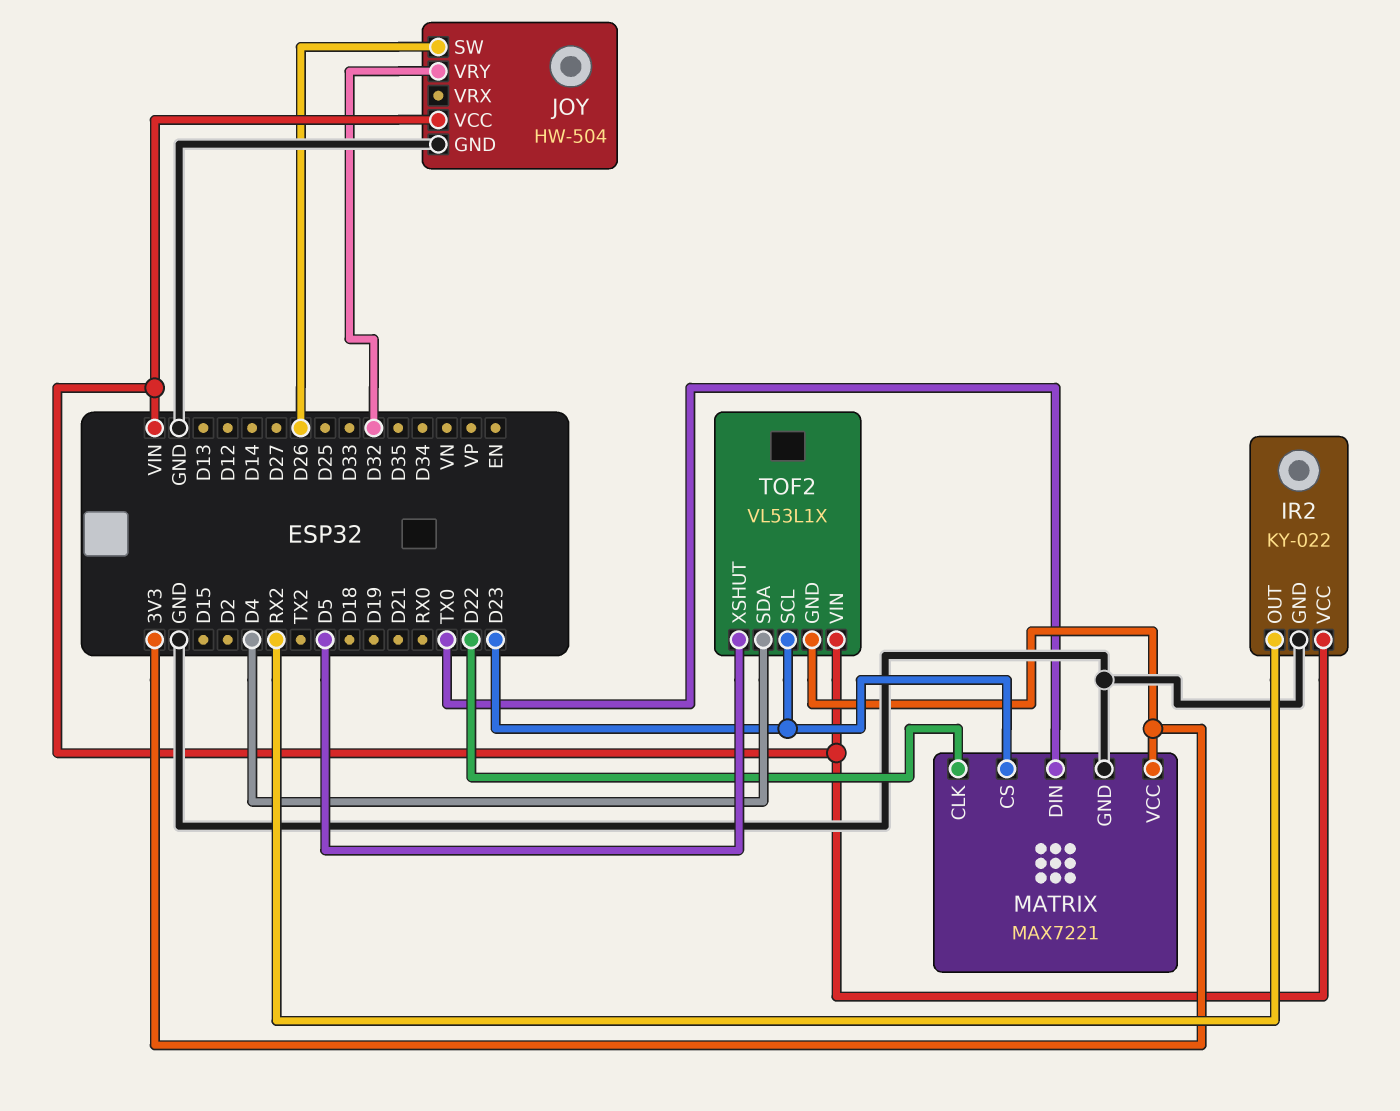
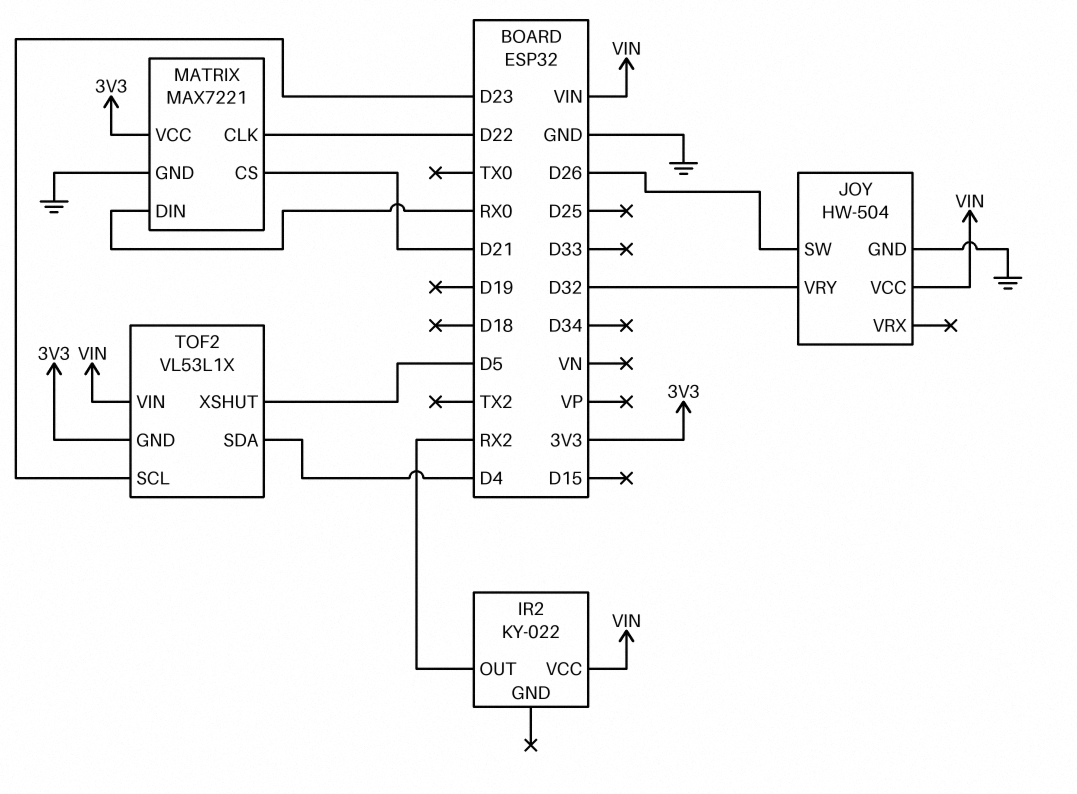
IR2 pin GND: GND -> none
MATRIX pin CS: D23 -> D21
MATRIX pin DIN: TX0 -> RX0

